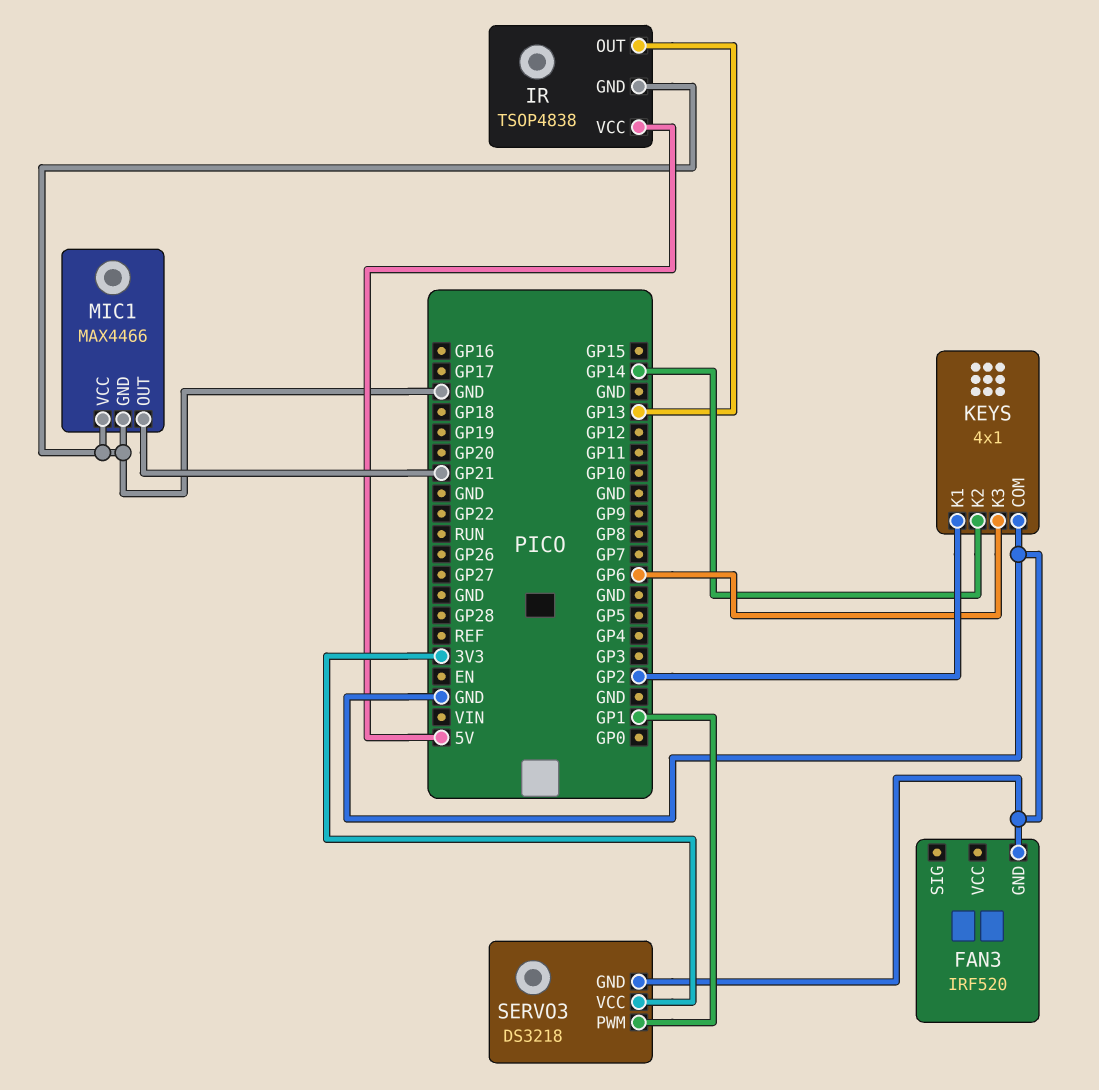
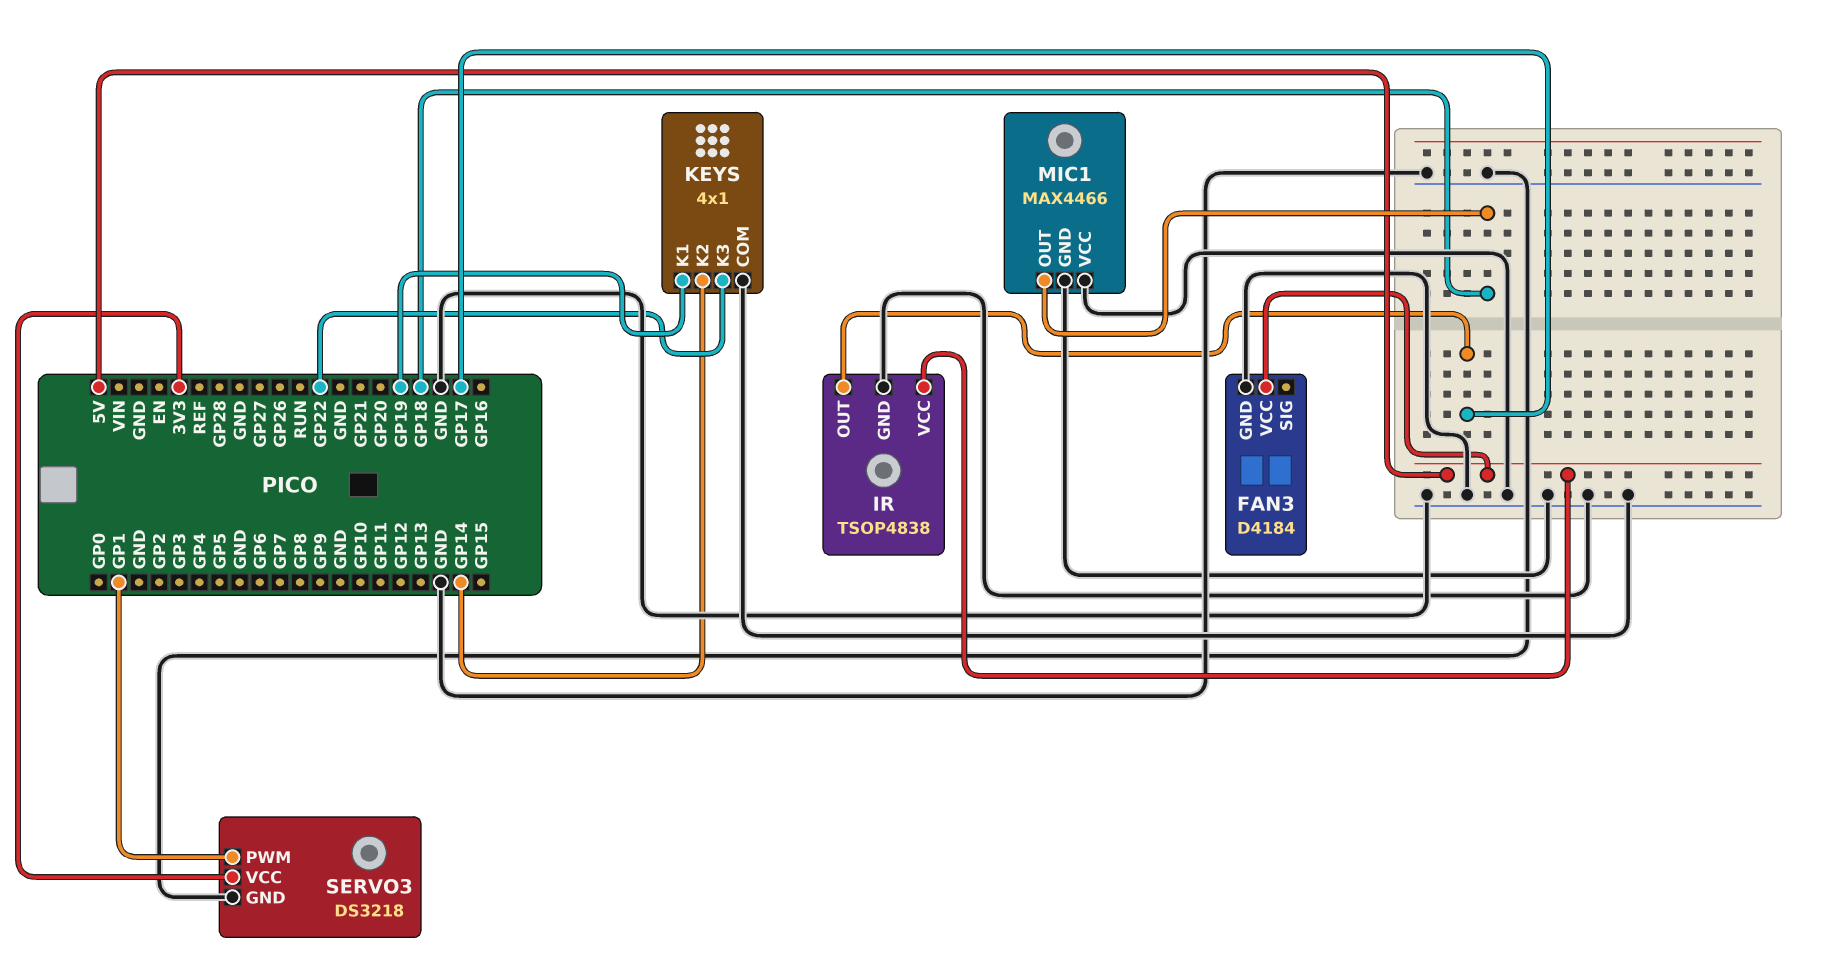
FAN3: IRF520 -> D4184
FAN3 pin VCC: none -> 5V
IR pin OUT: GP13 -> GP17
KEYS pin K1: GP2 -> GP19
KEYS pin K3: GP6 -> GP22
MIC1 pin OUT: GP21 -> GP18

